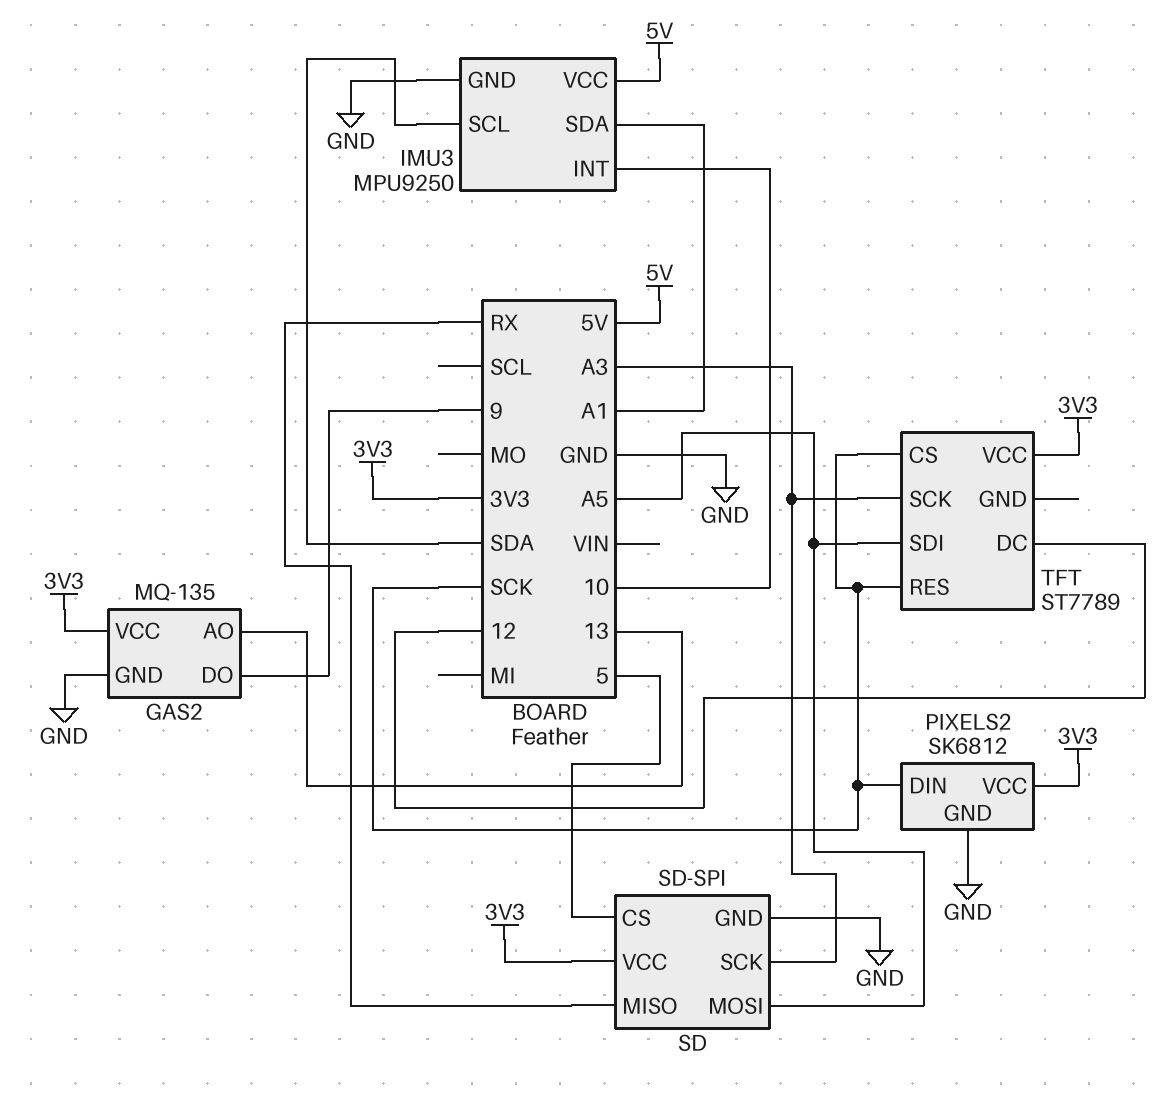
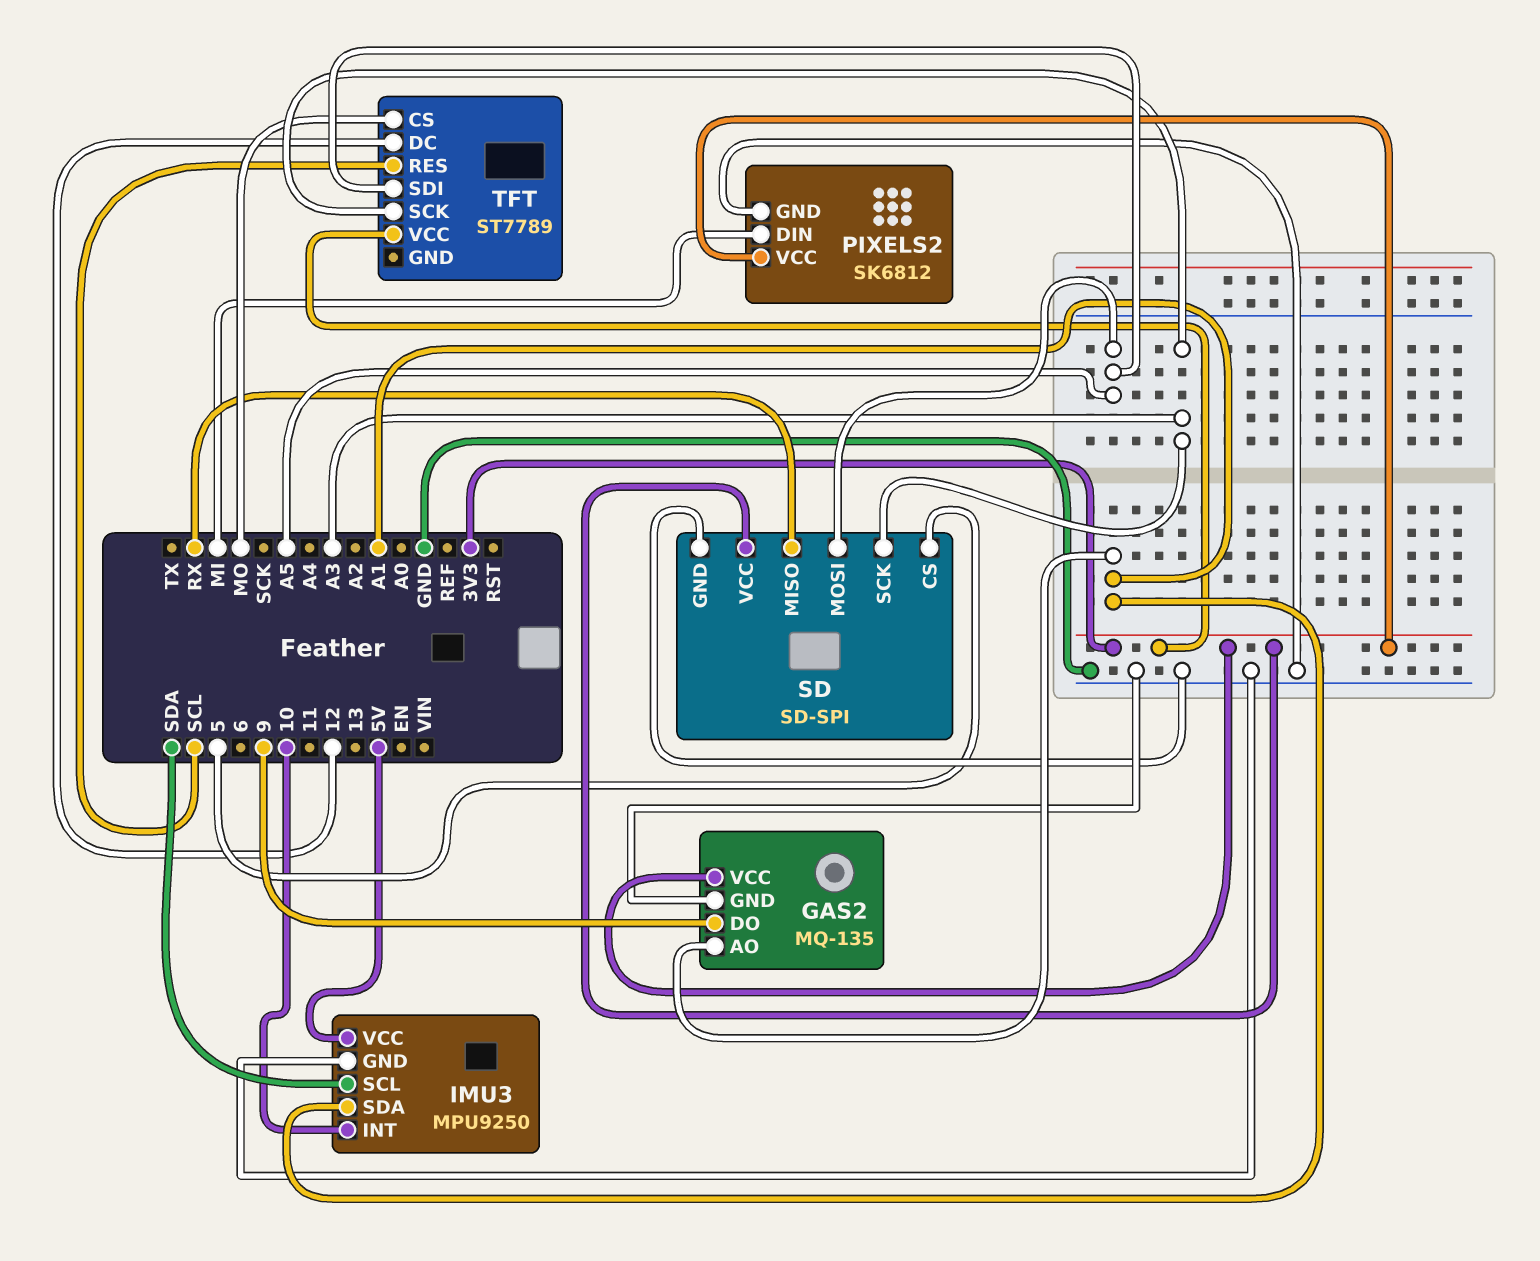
GAS2 pin AO: 13 -> A1
PIXELS2 pin DIN: SCK -> MI
TFT pin CS: SCK -> MO
TFT pin RES: SCK -> SCL

